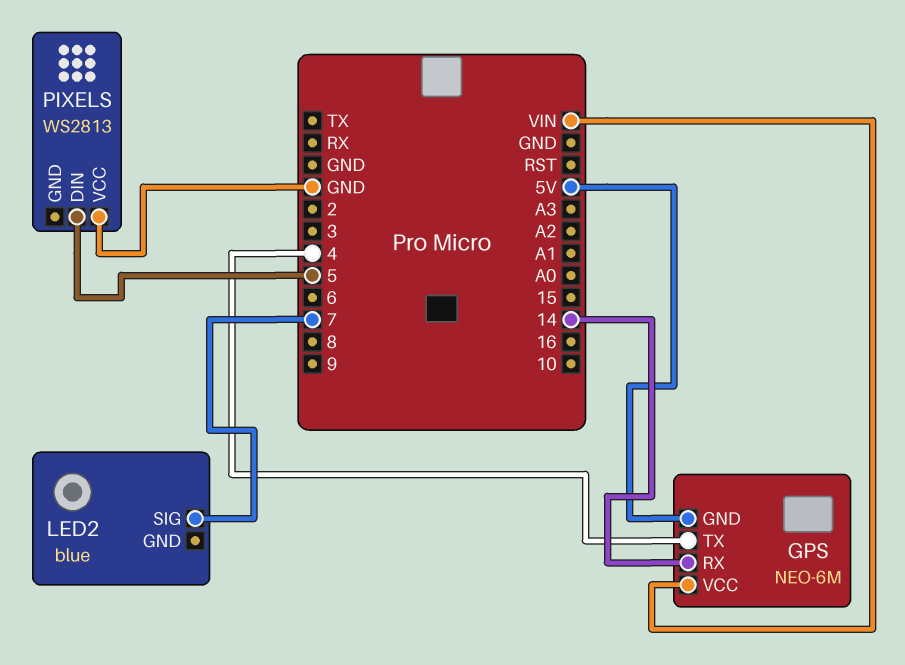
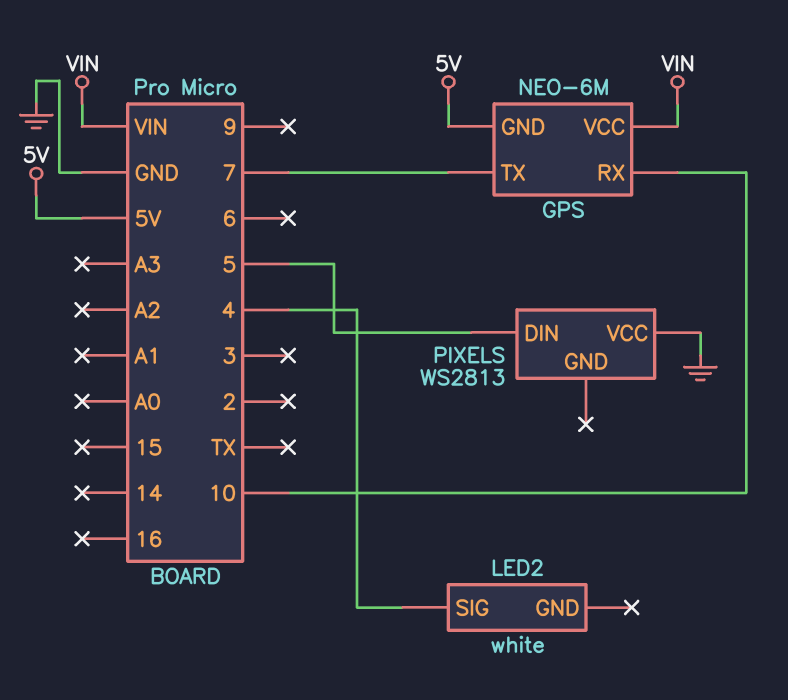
GPS pin RX: 14 -> 10
GPS pin TX: 4 -> 7
LED2: blue -> white
LED2 pin SIG: 7 -> 4

